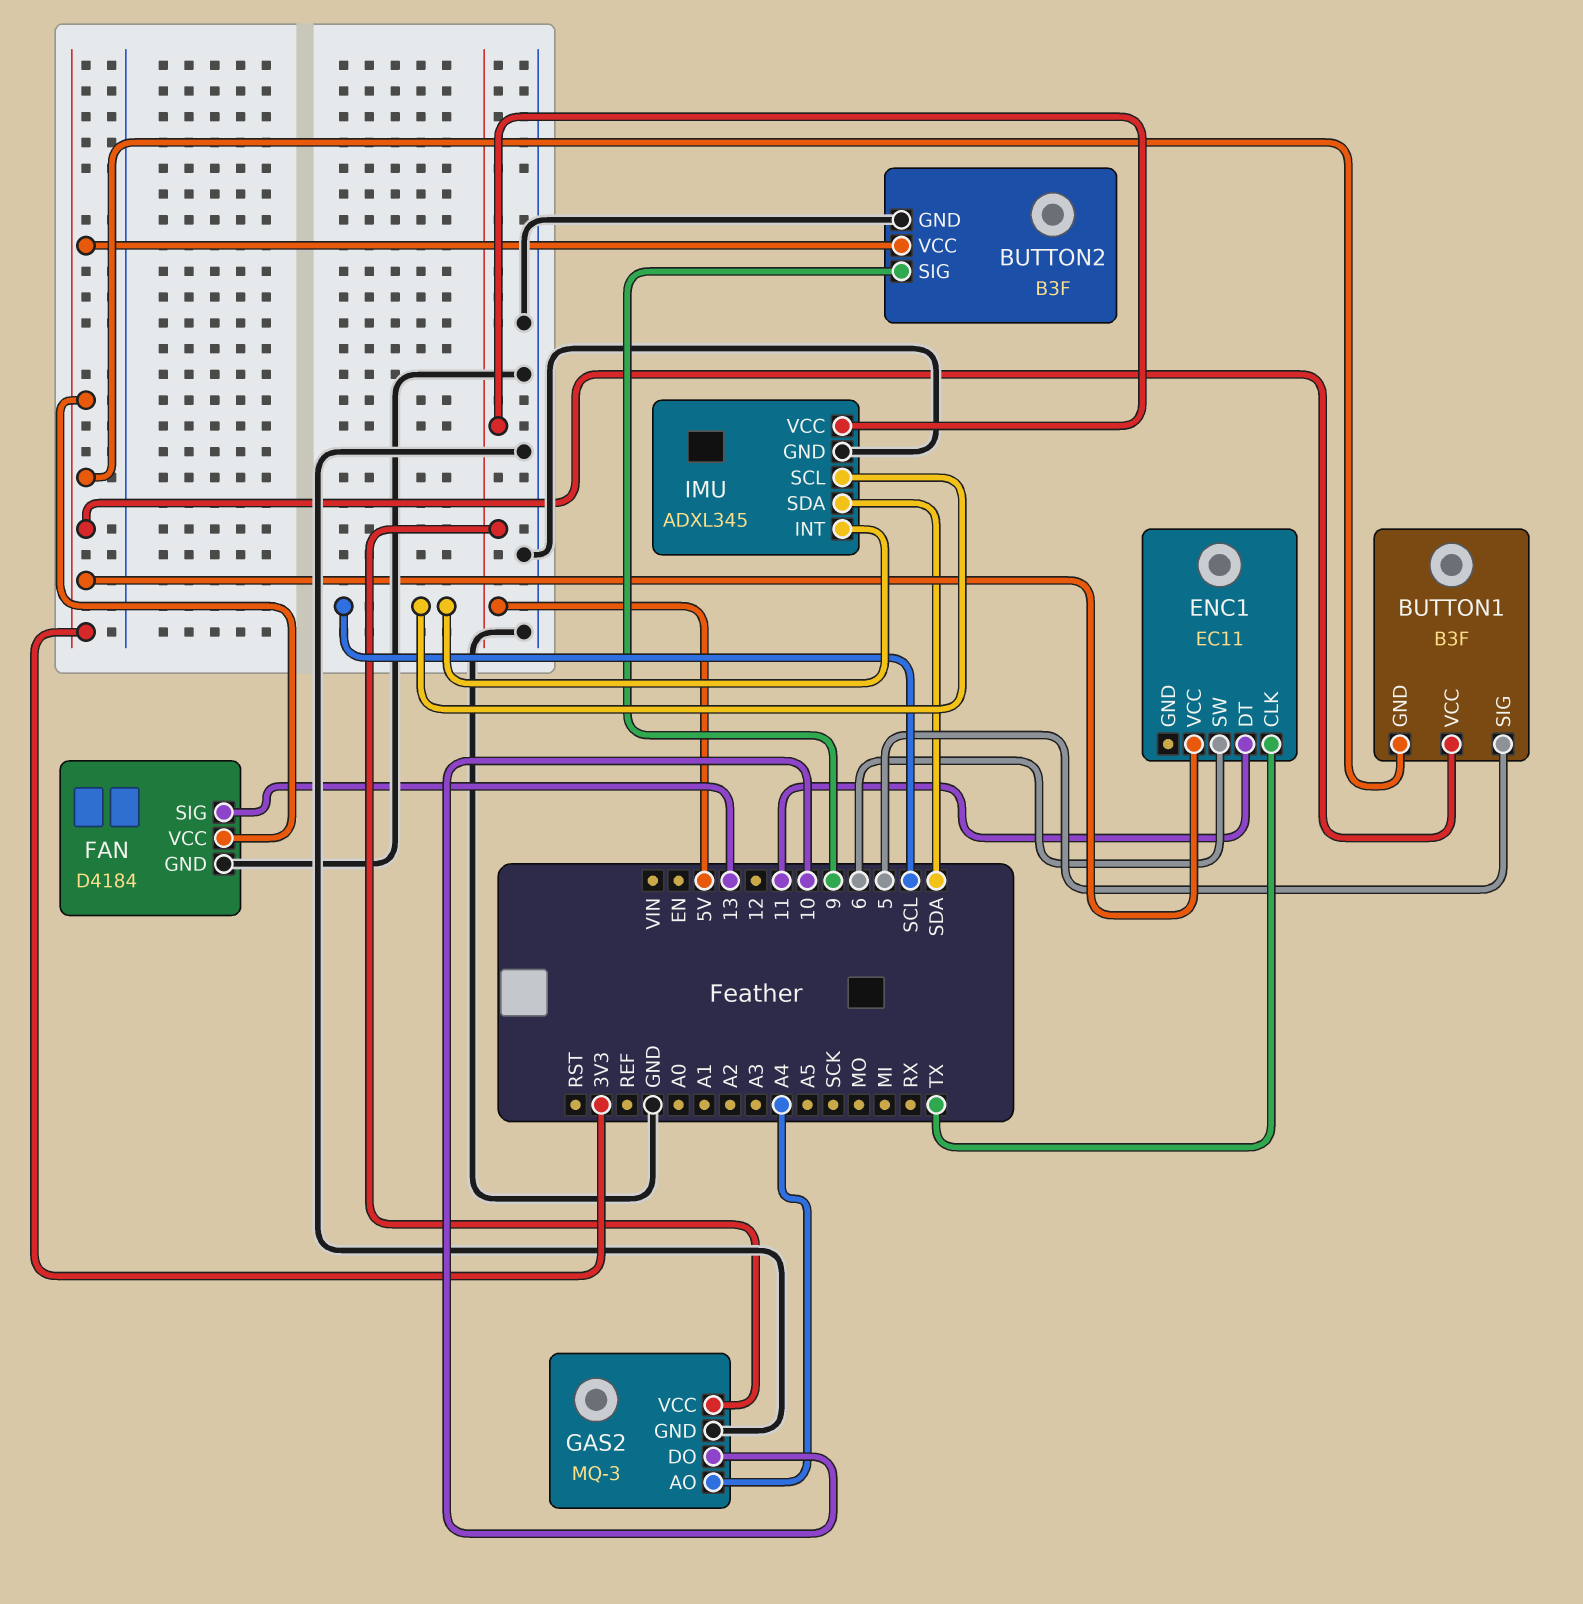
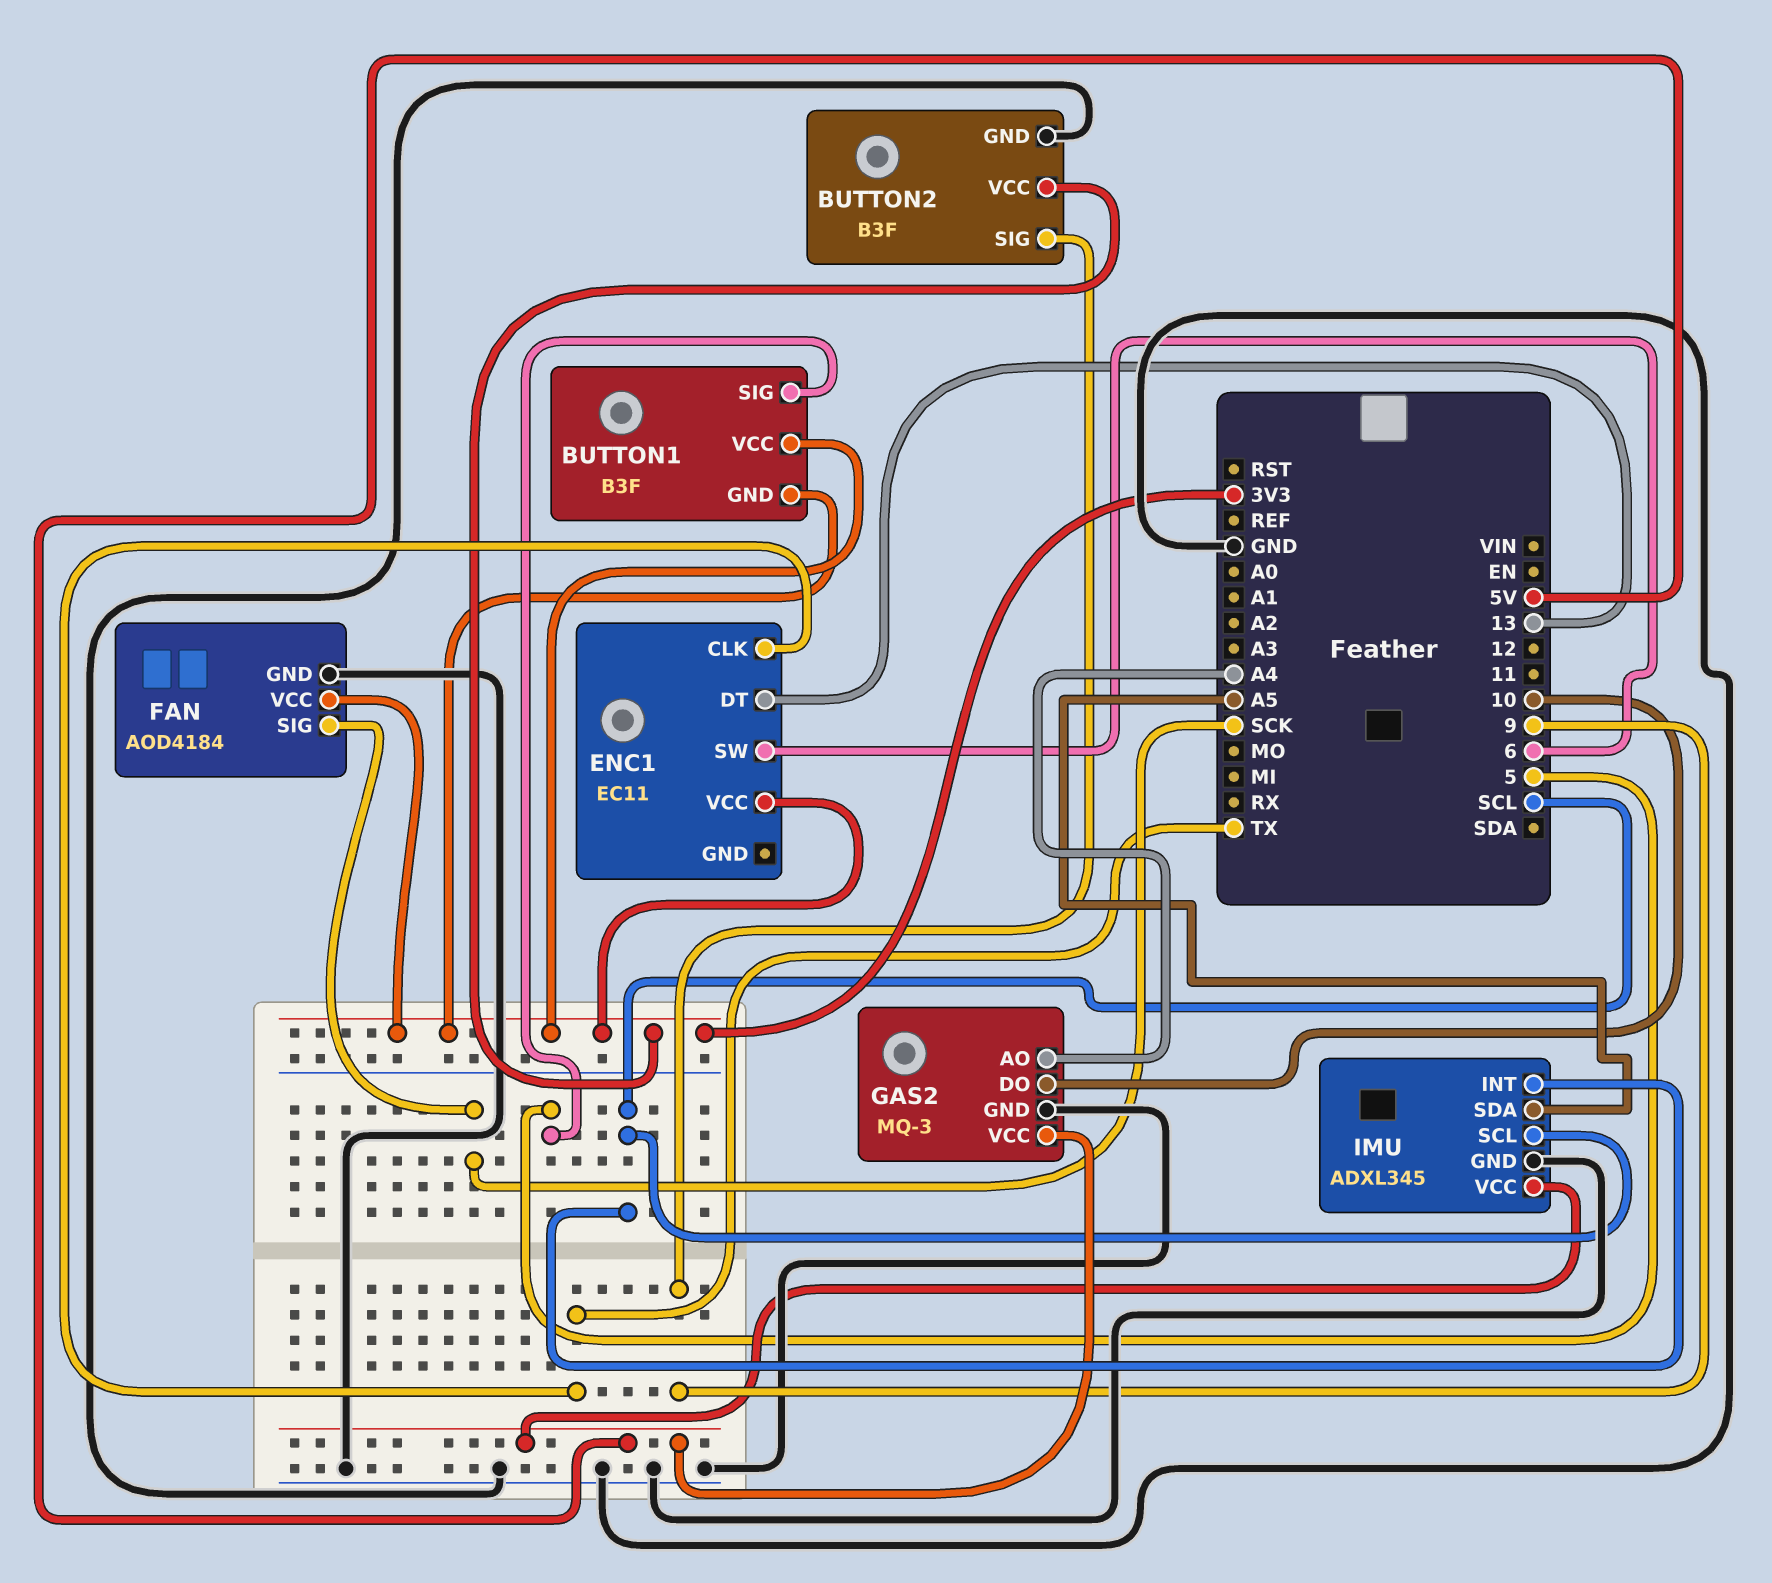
ENC1 pin DT: 11 -> 13
FAN: D4184 -> AOD4184
FAN pin SIG: 13 -> SCK
IMU pin SDA: SDA -> A5

